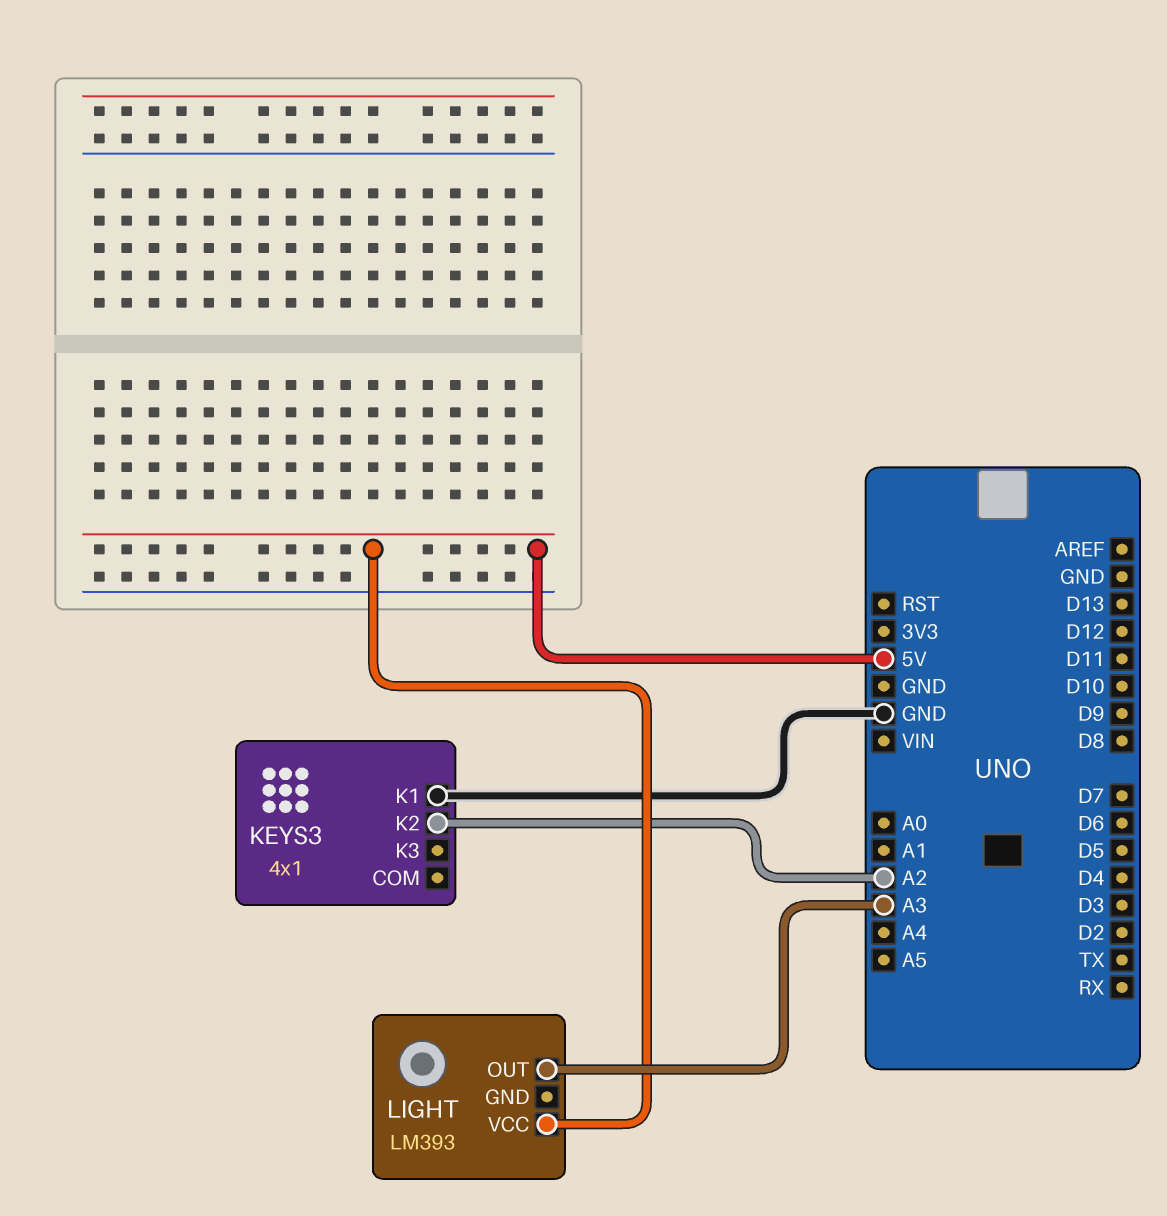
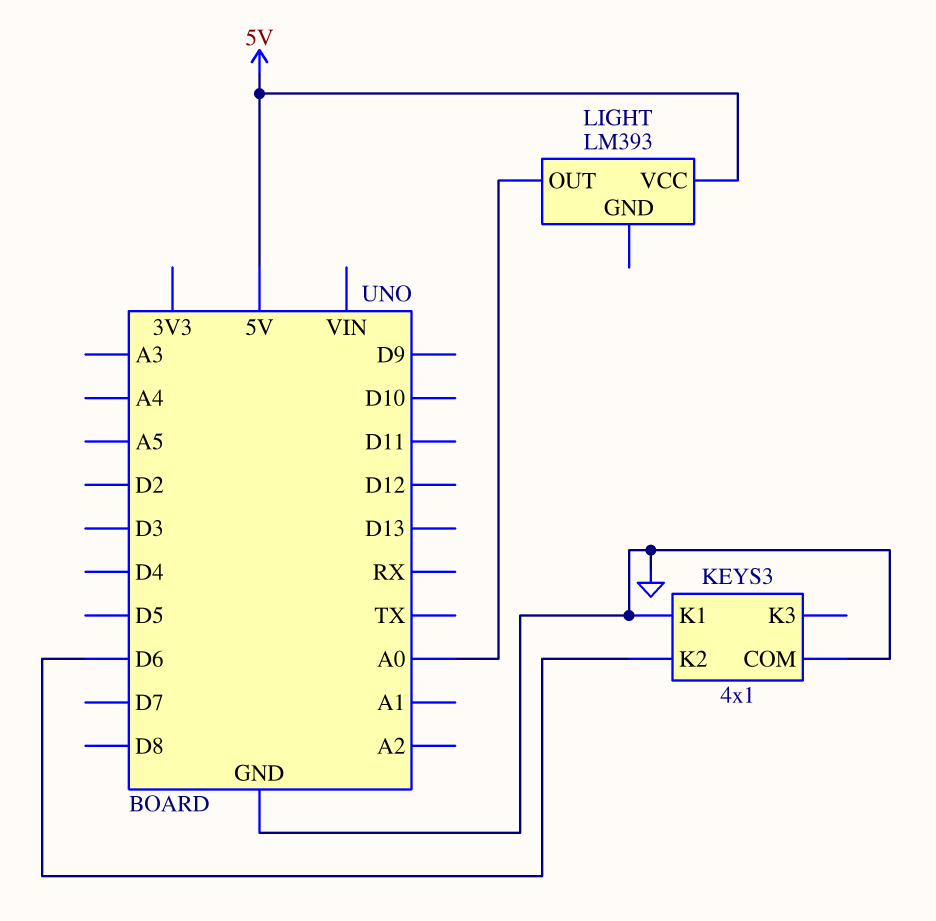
KEYS3 pin COM: none -> GND
KEYS3 pin K2: A2 -> D6
LIGHT pin OUT: A3 -> A0

